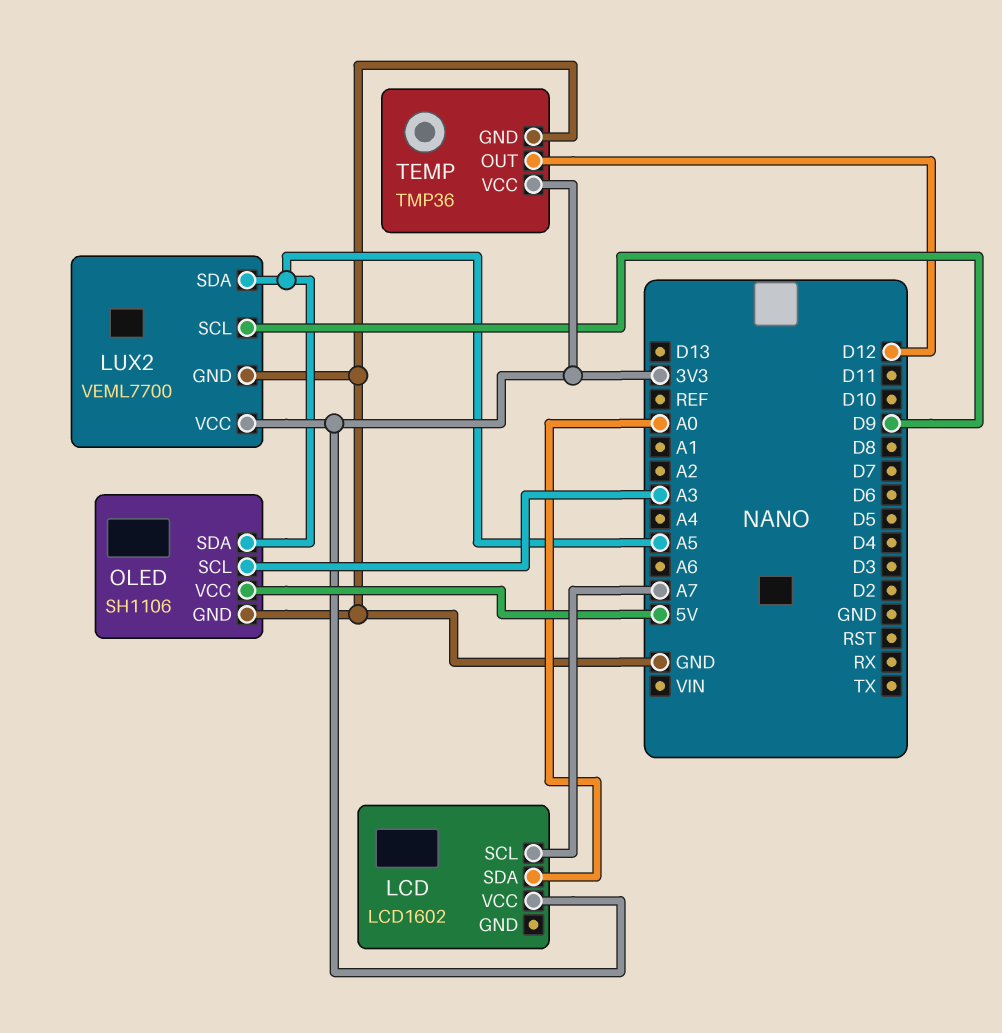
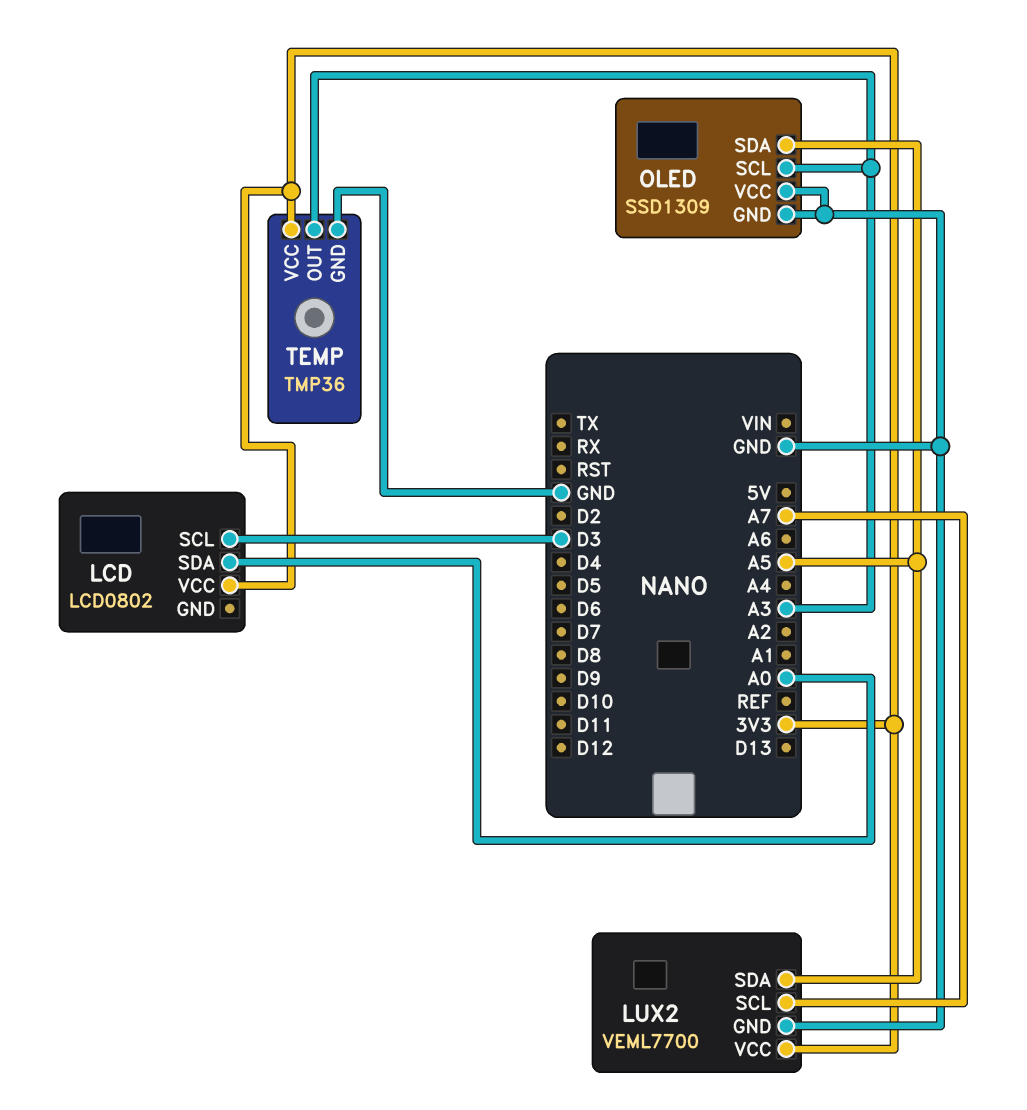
LCD: LCD1602 -> LCD0802
LCD pin SCL: A7 -> D3
LUX2 pin SCL: D9 -> A7
OLED: SH1106 -> SSD1309
OLED pin VCC: 5V -> GND
TEMP pin OUT: D12 -> A3

